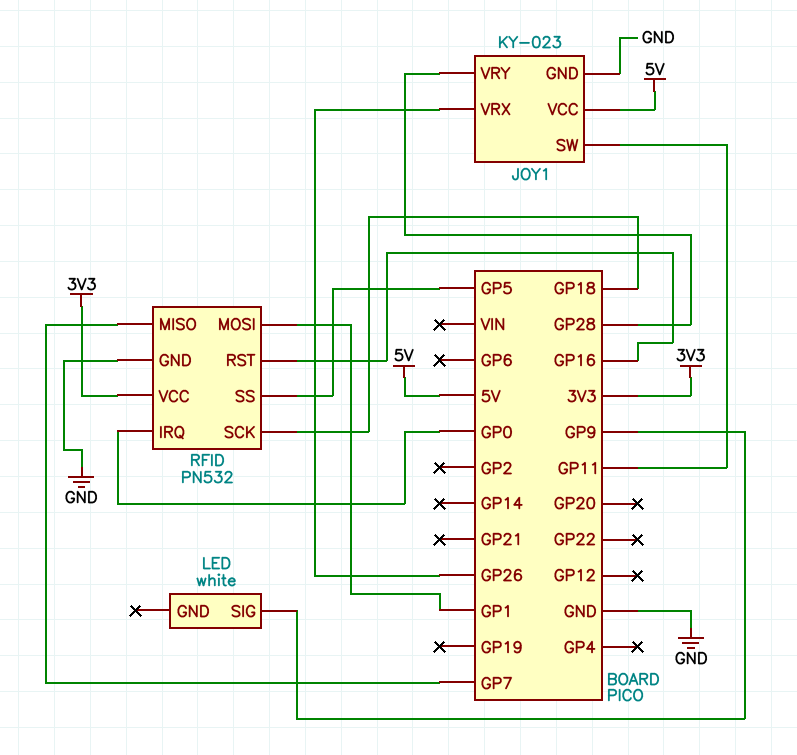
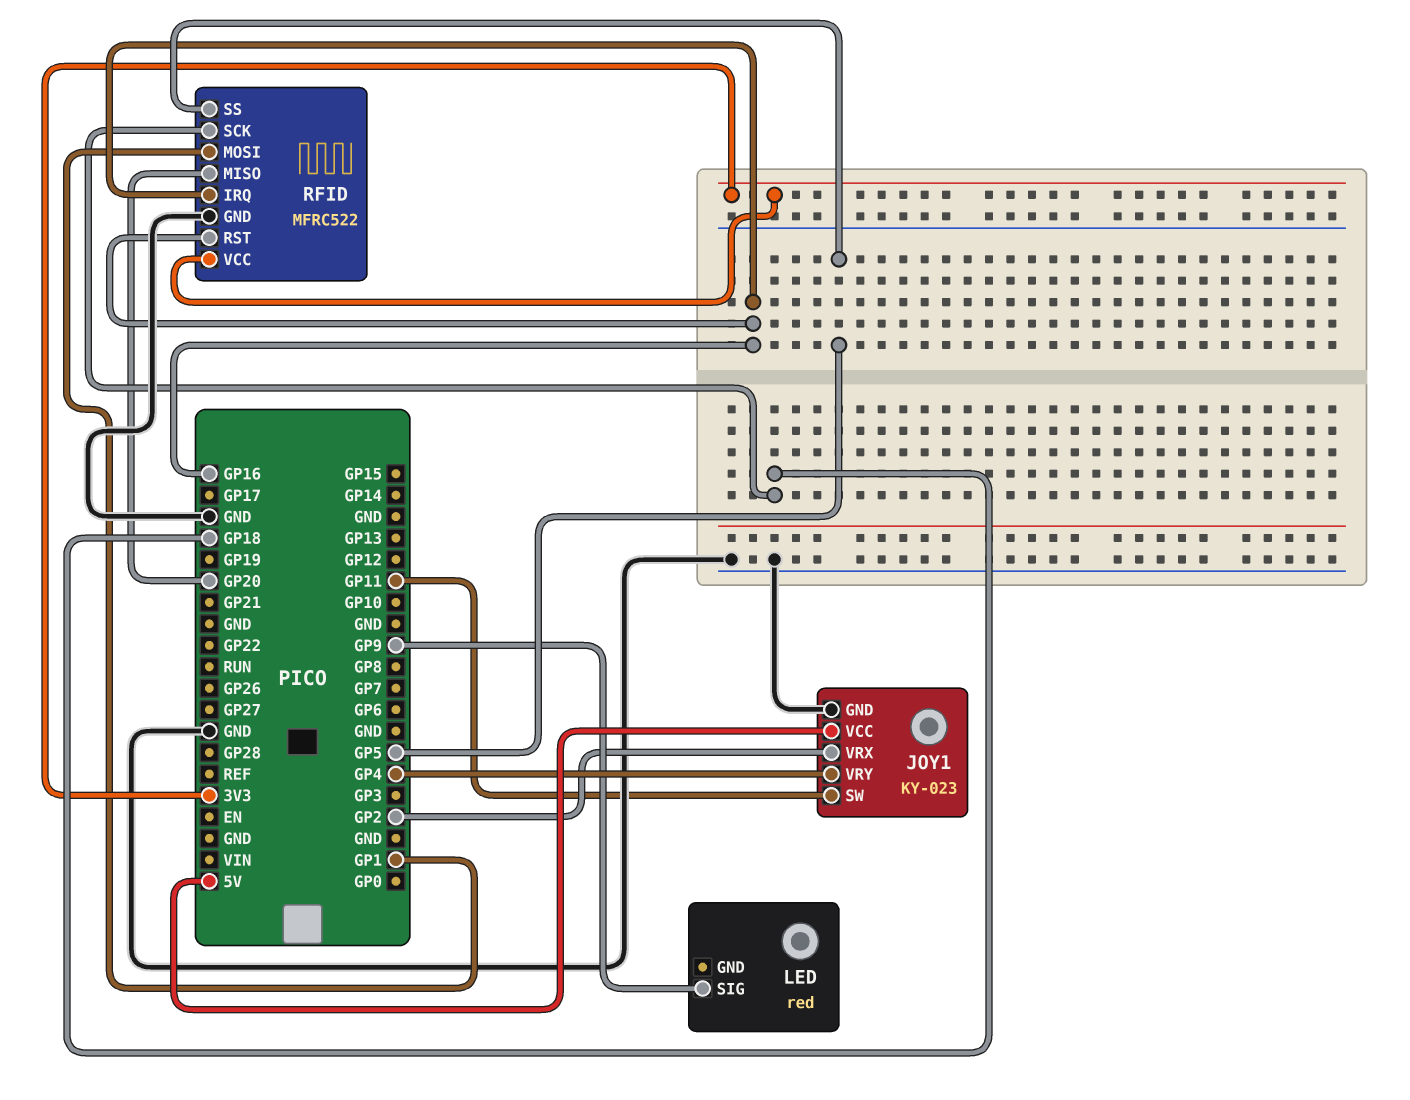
JOY1 pin VRX: GP26 -> GP2
JOY1 pin VRY: GP28 -> GP4
LED: white -> red
RFID: PN532 -> MFRC522
RFID pin IRQ: GP0 -> GP16
RFID pin MISO: GP7 -> GP20

